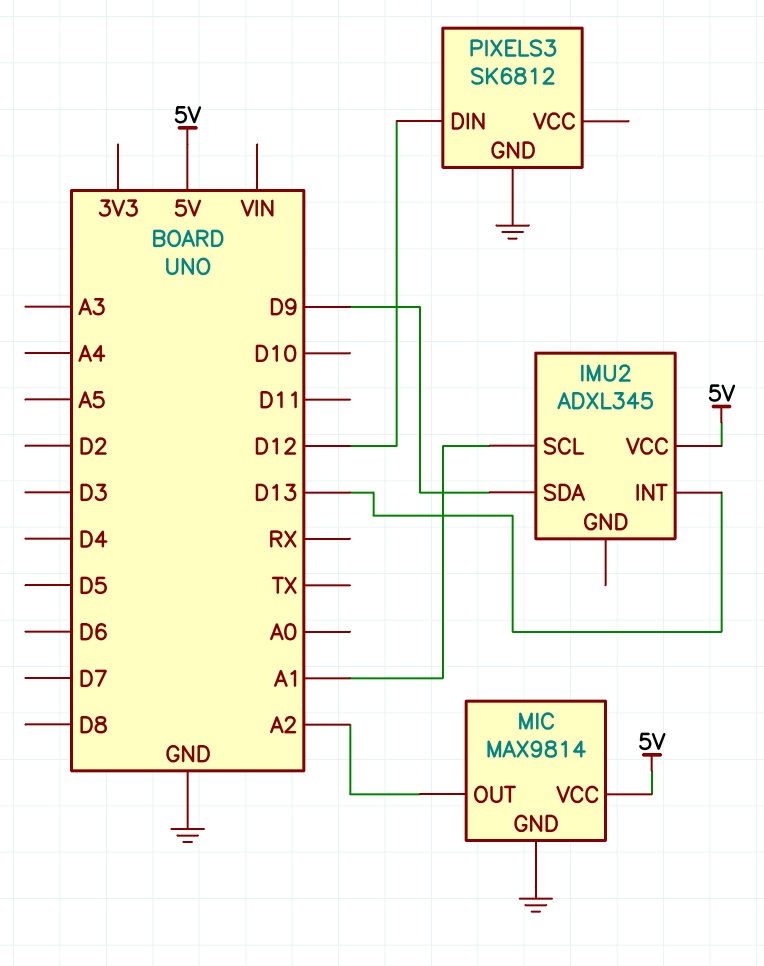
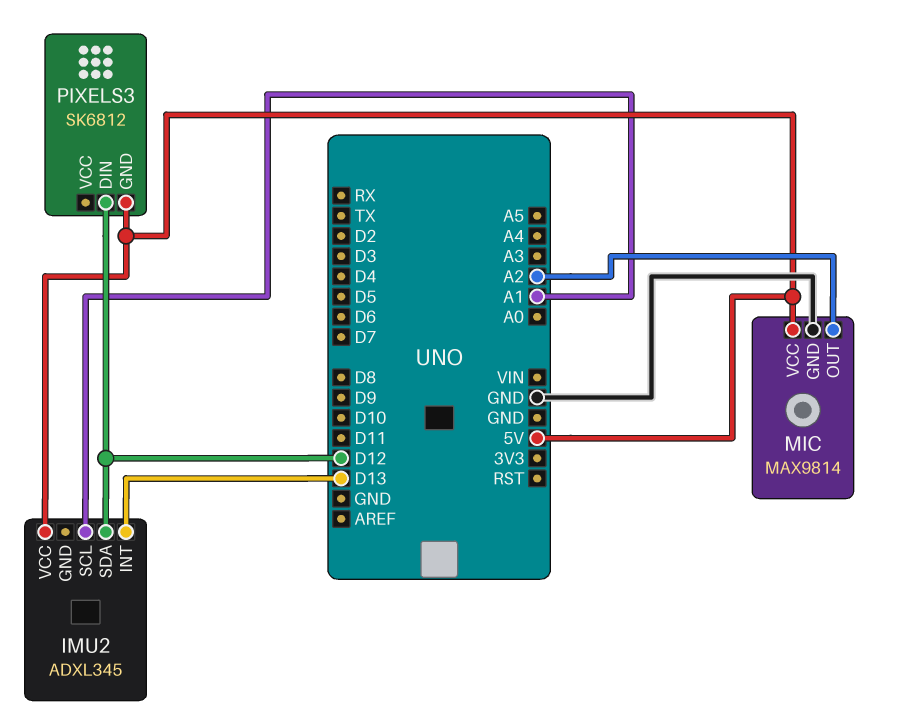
IMU2 pin SDA: D9 -> D12
PIXELS3 pin GND: GND -> 5V

